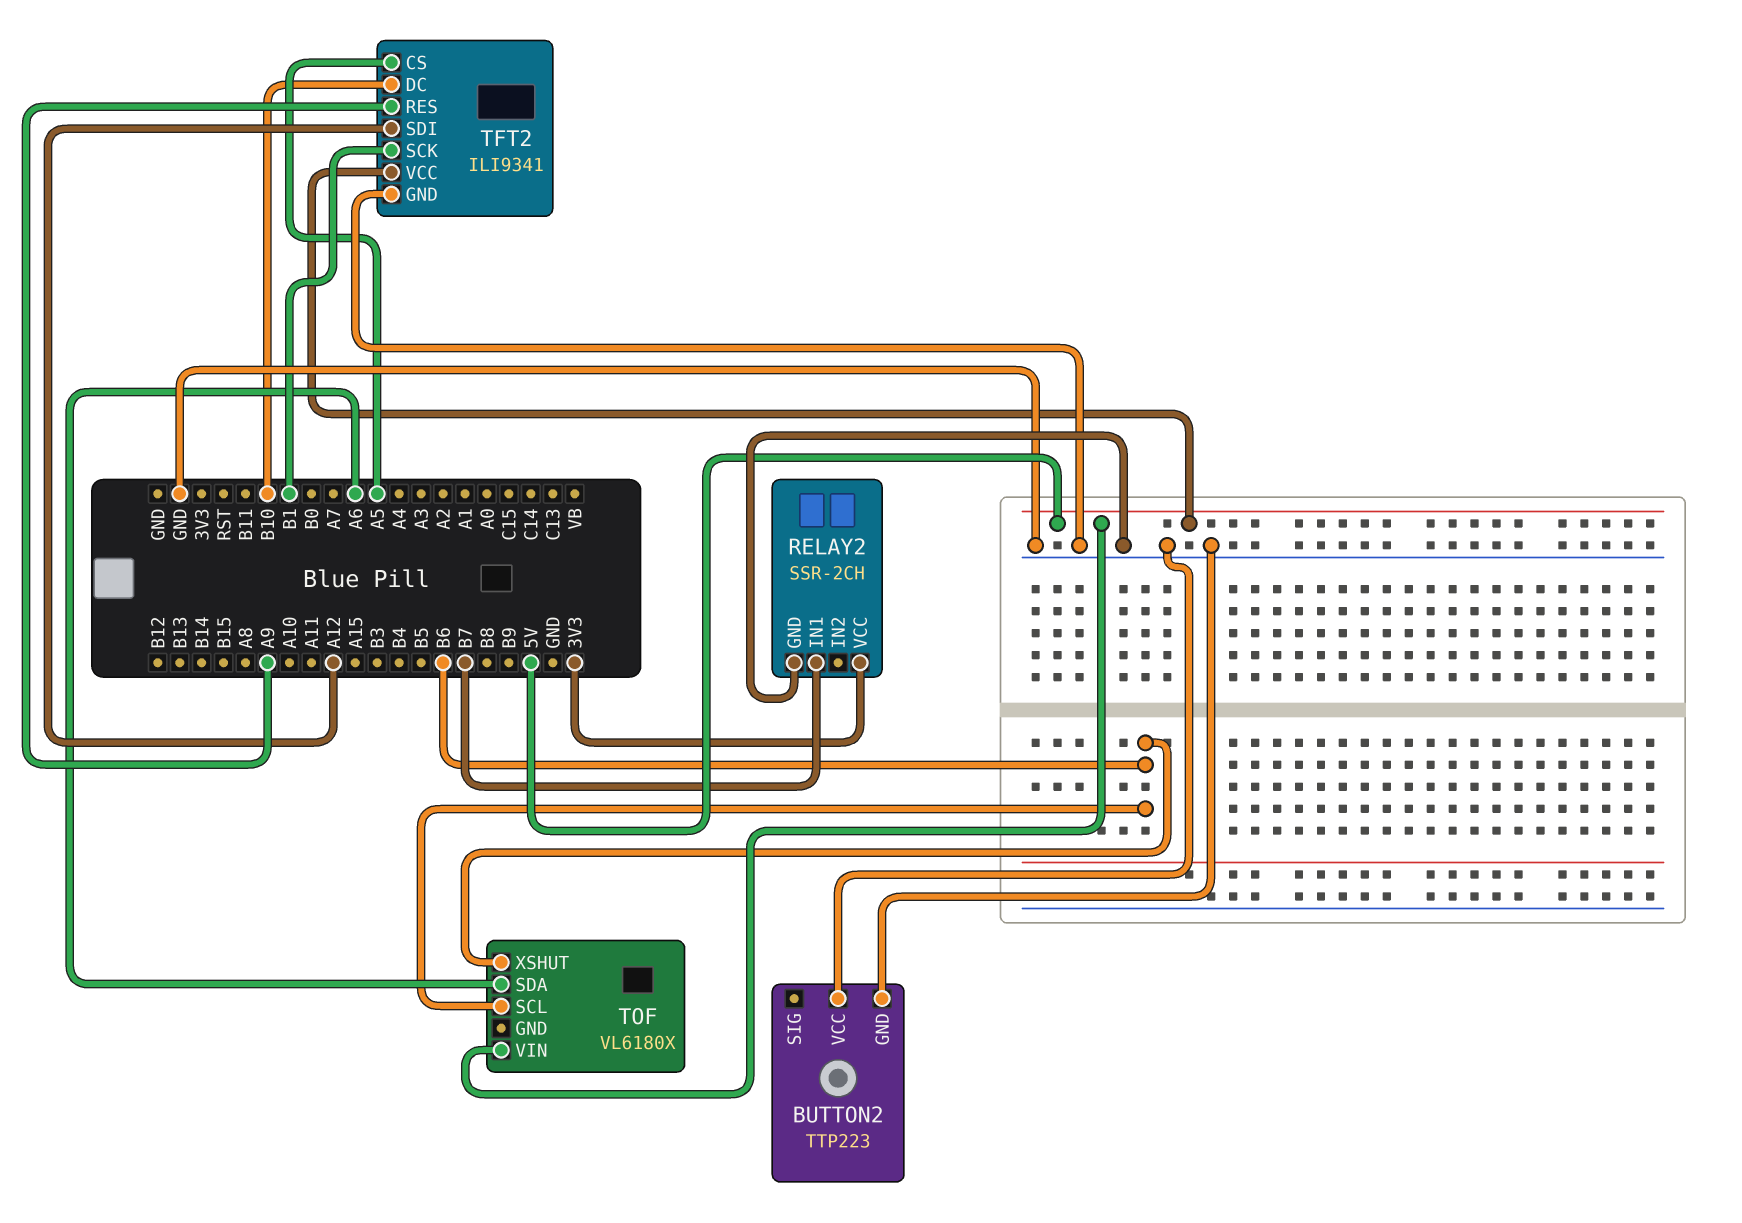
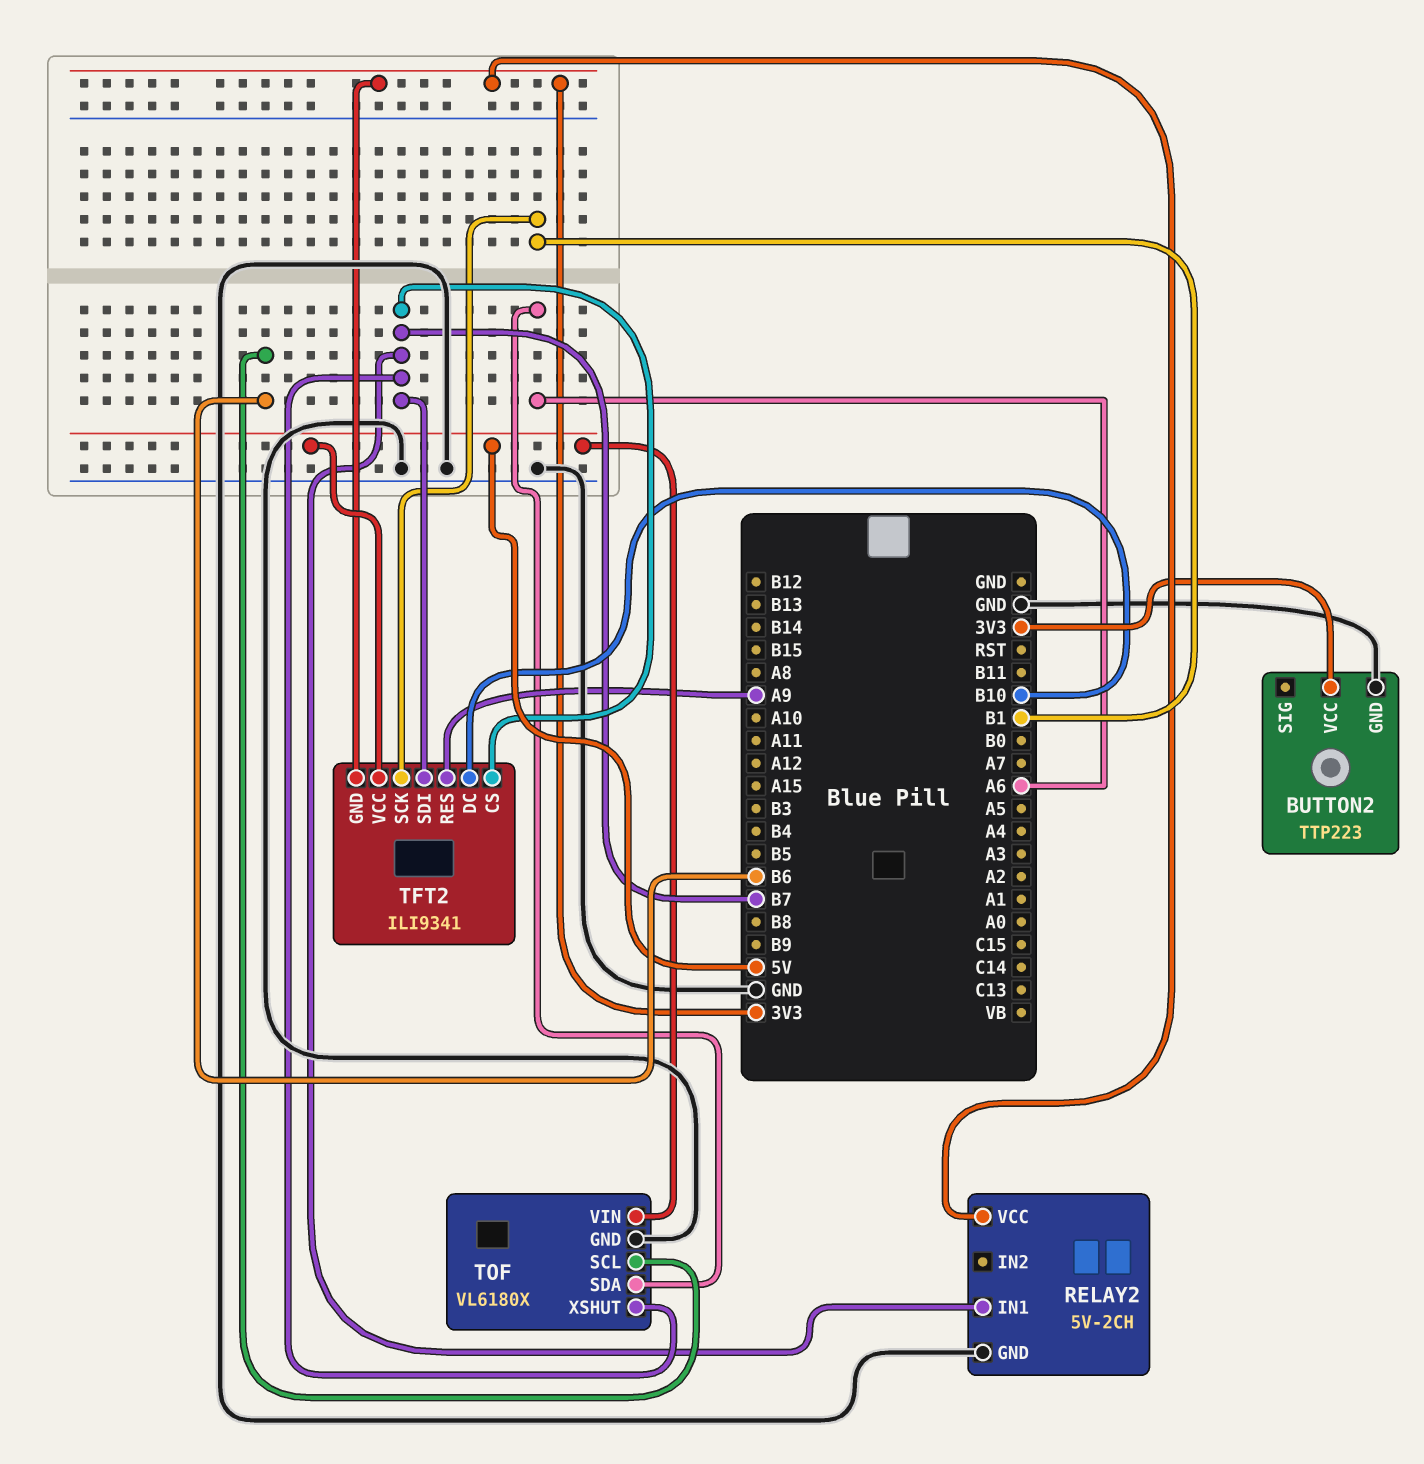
BUTTON2 pin VCC: GND -> 3V3
RELAY2: SSR-2CH -> 5V-2CH
TFT2 pin CS: A5 -> B7
TFT2 pin GND: GND -> 3V3
TFT2 pin SDI: A12 -> B7
TOF pin GND: none -> GND
TOF pin XSHUT: B6 -> B7

